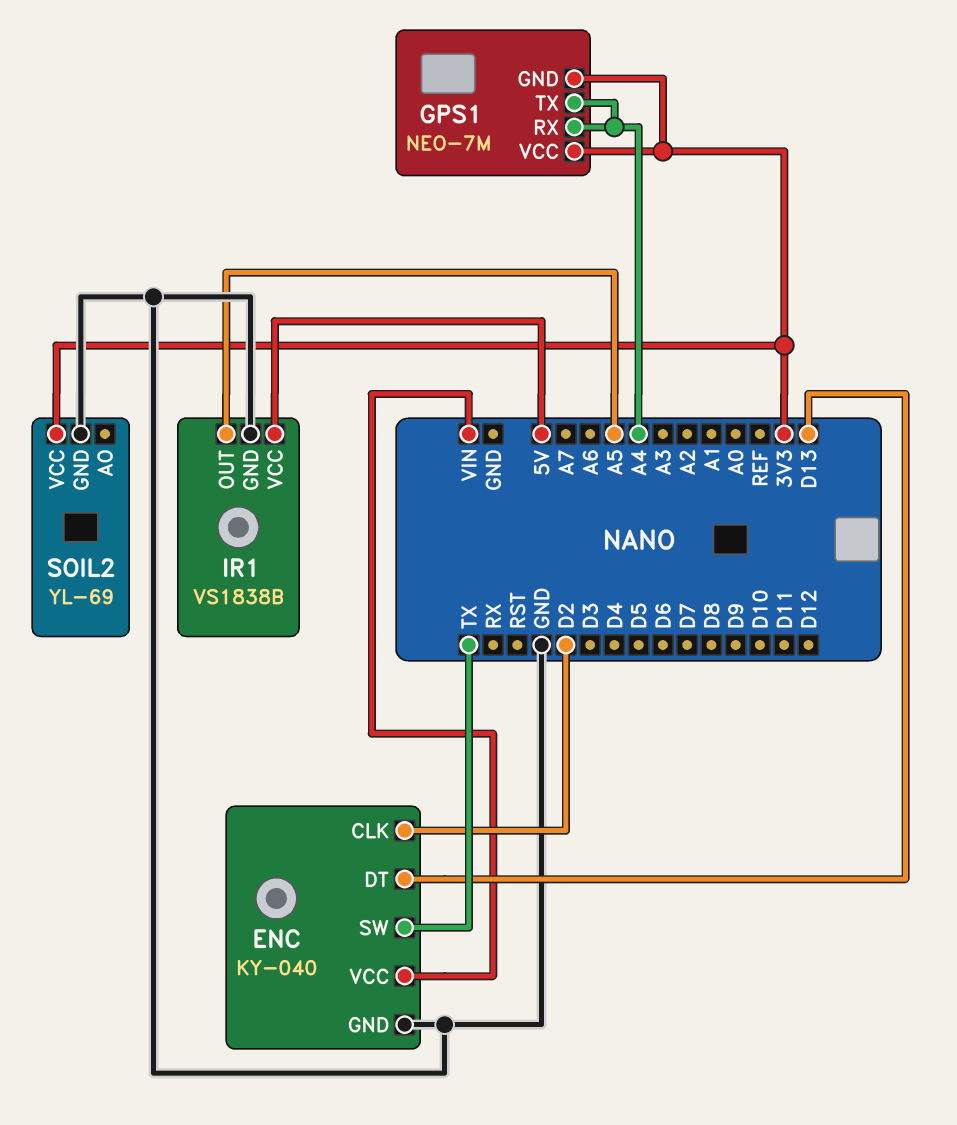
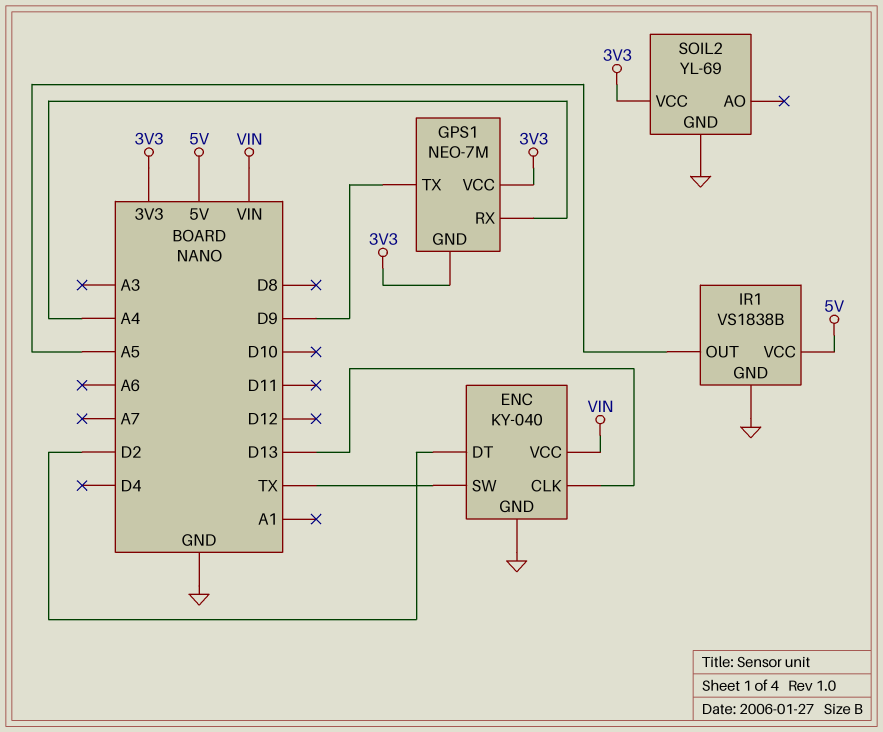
ENC pin CLK: D2 -> D13
ENC pin DT: D13 -> D2
GPS1 pin TX: A4 -> D9

